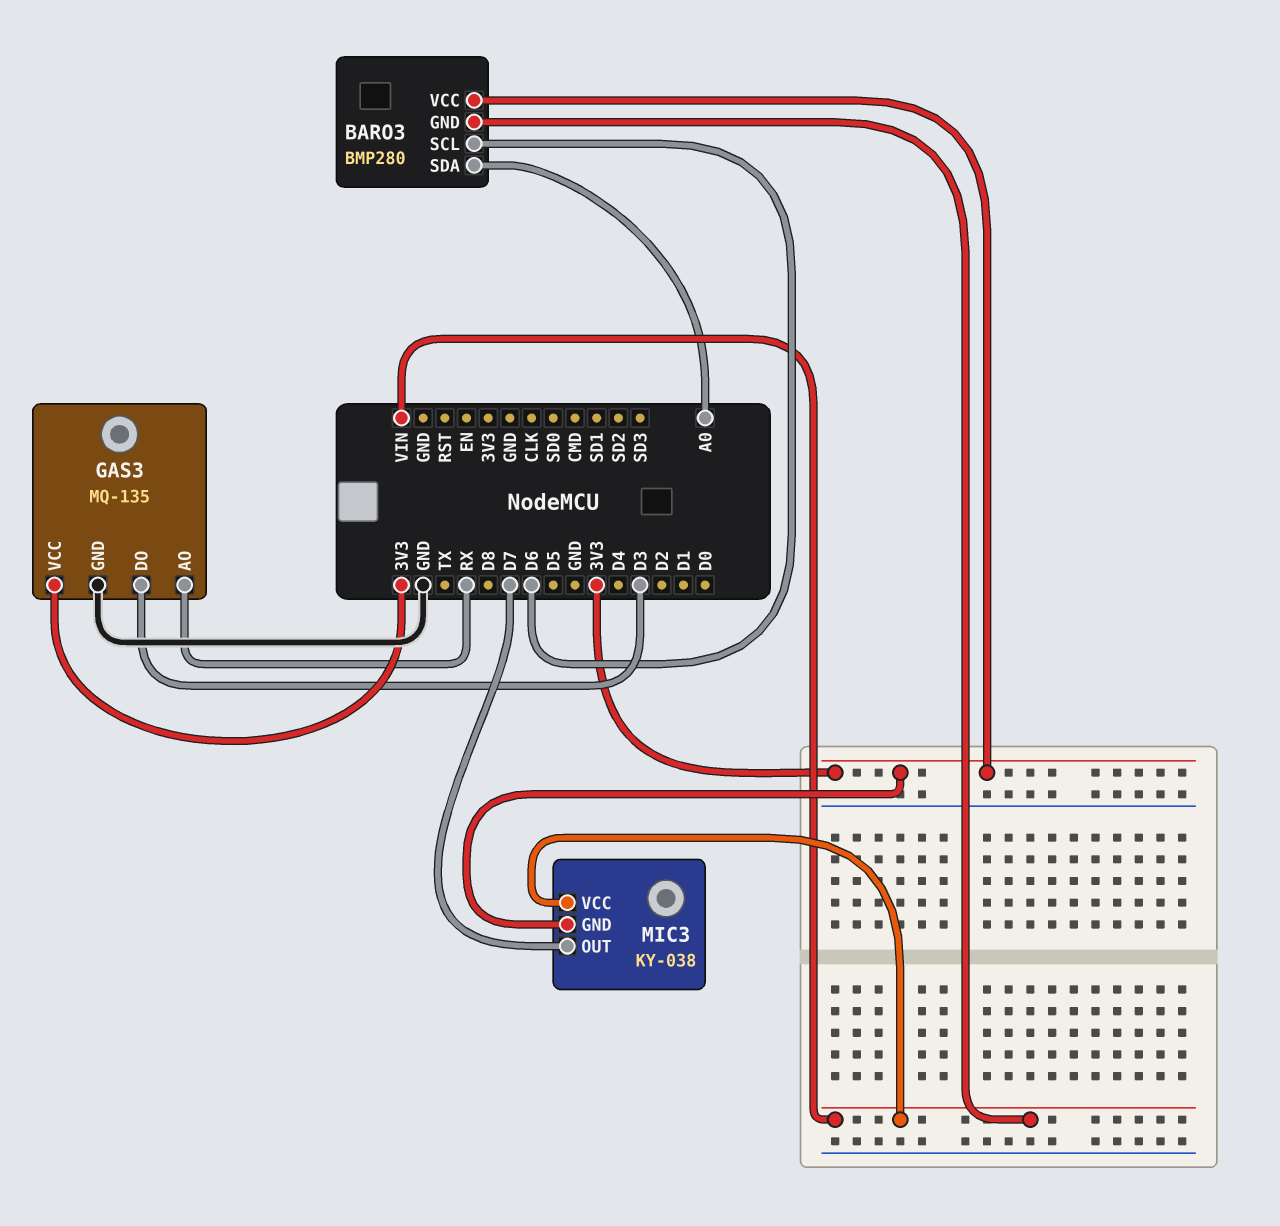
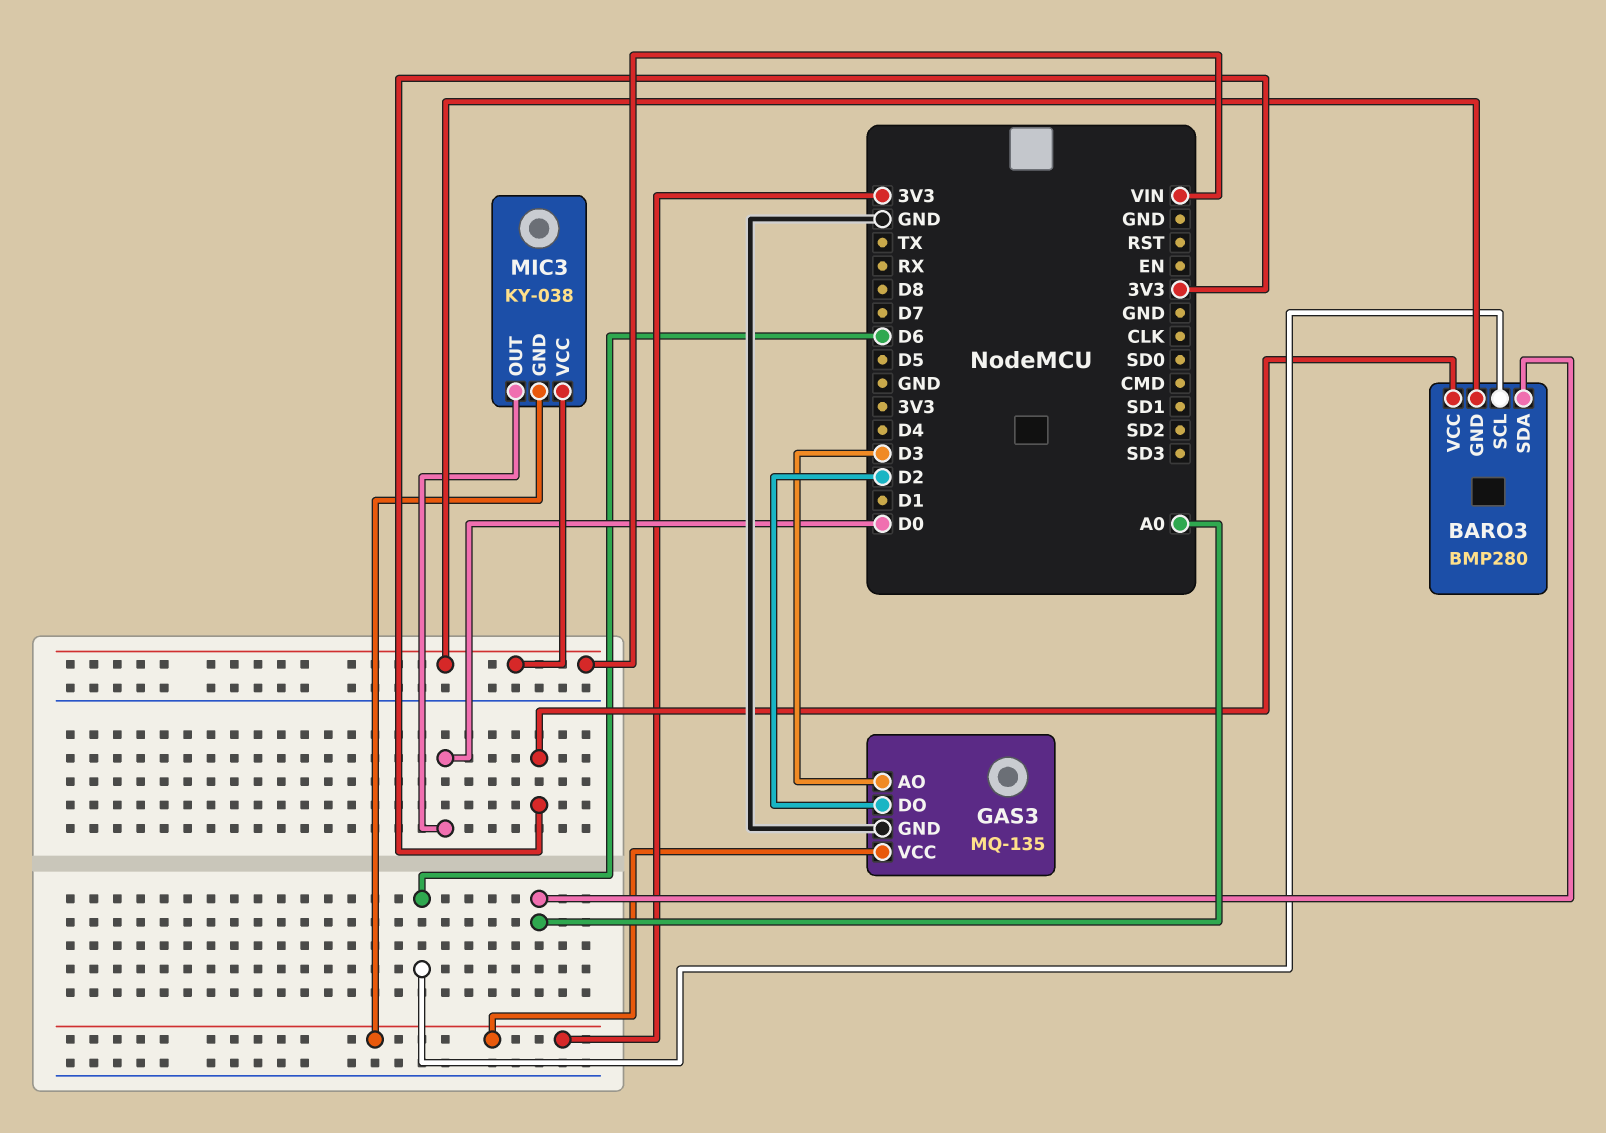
GAS3 pin AO: RX -> D3
GAS3 pin DO: D3 -> D2
MIC3 pin OUT: D7 -> D0

